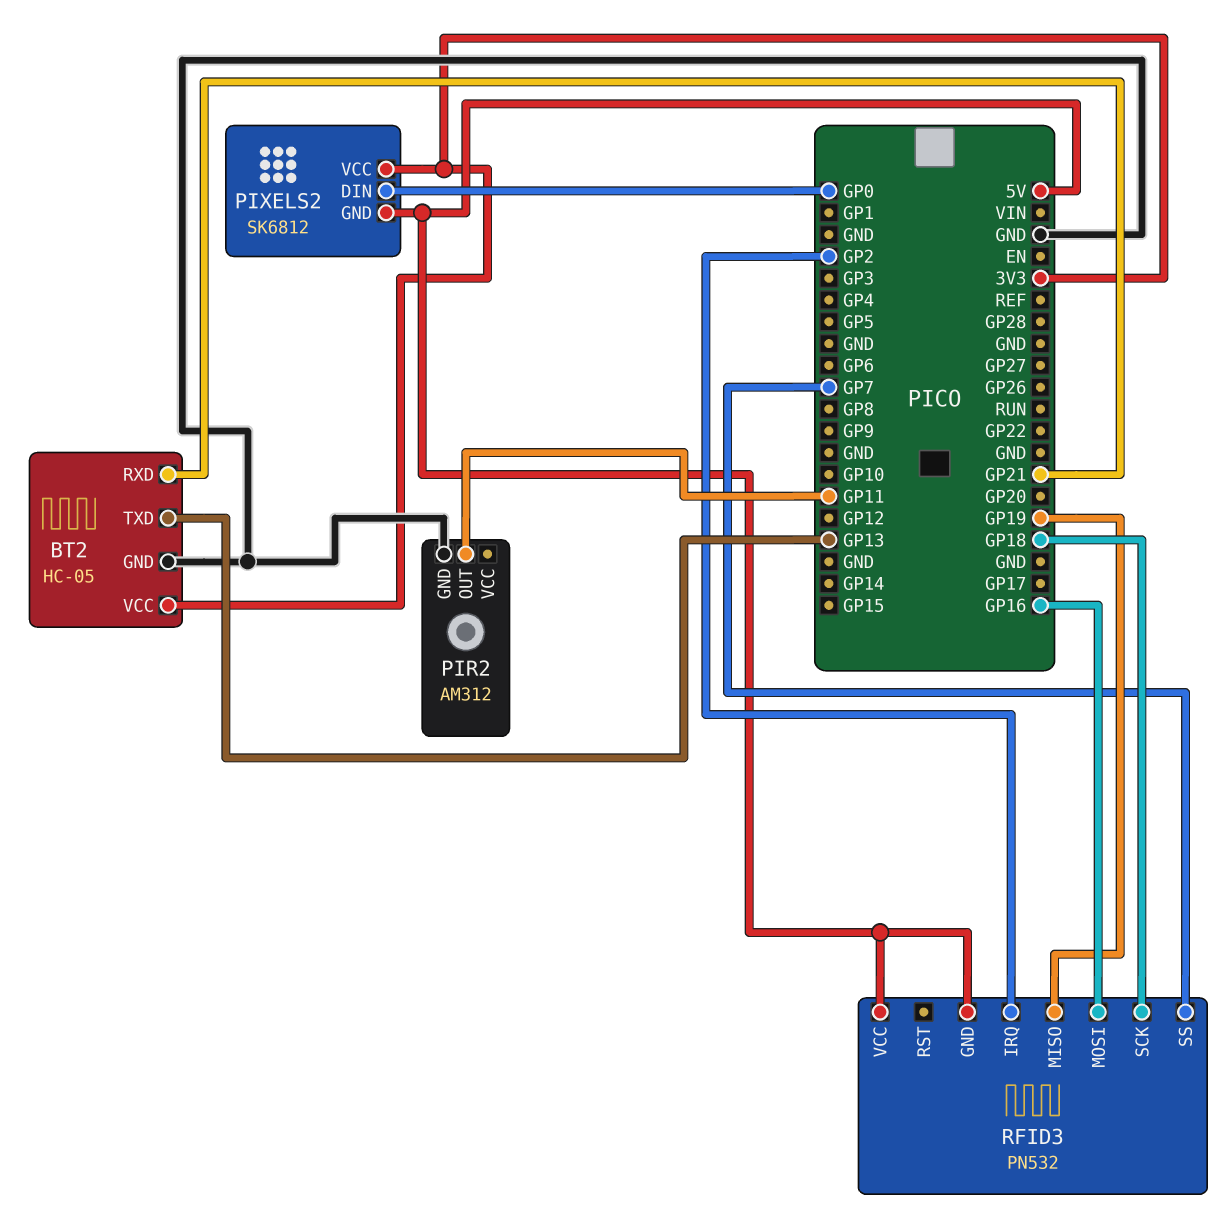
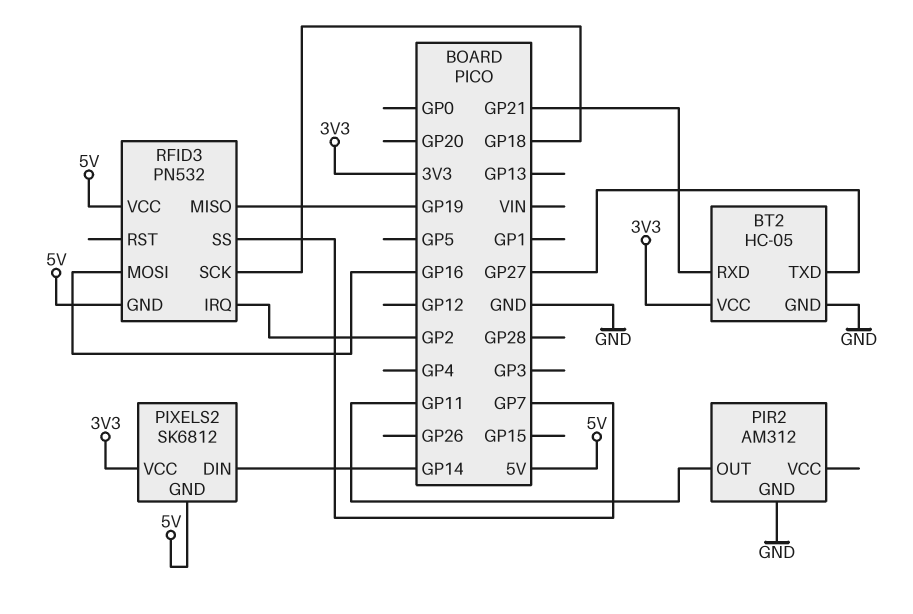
BT2 pin TXD: GP13 -> GP27
PIXELS2 pin DIN: GP0 -> GP14

